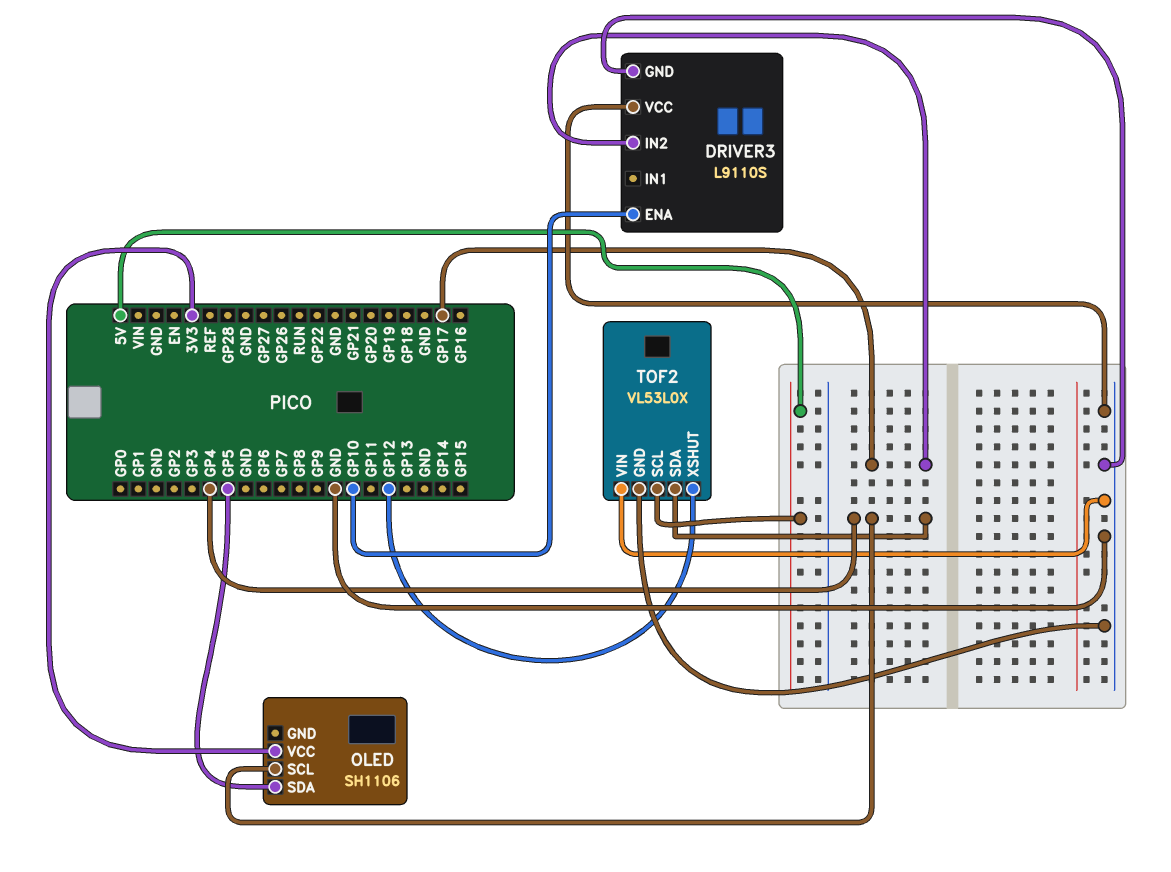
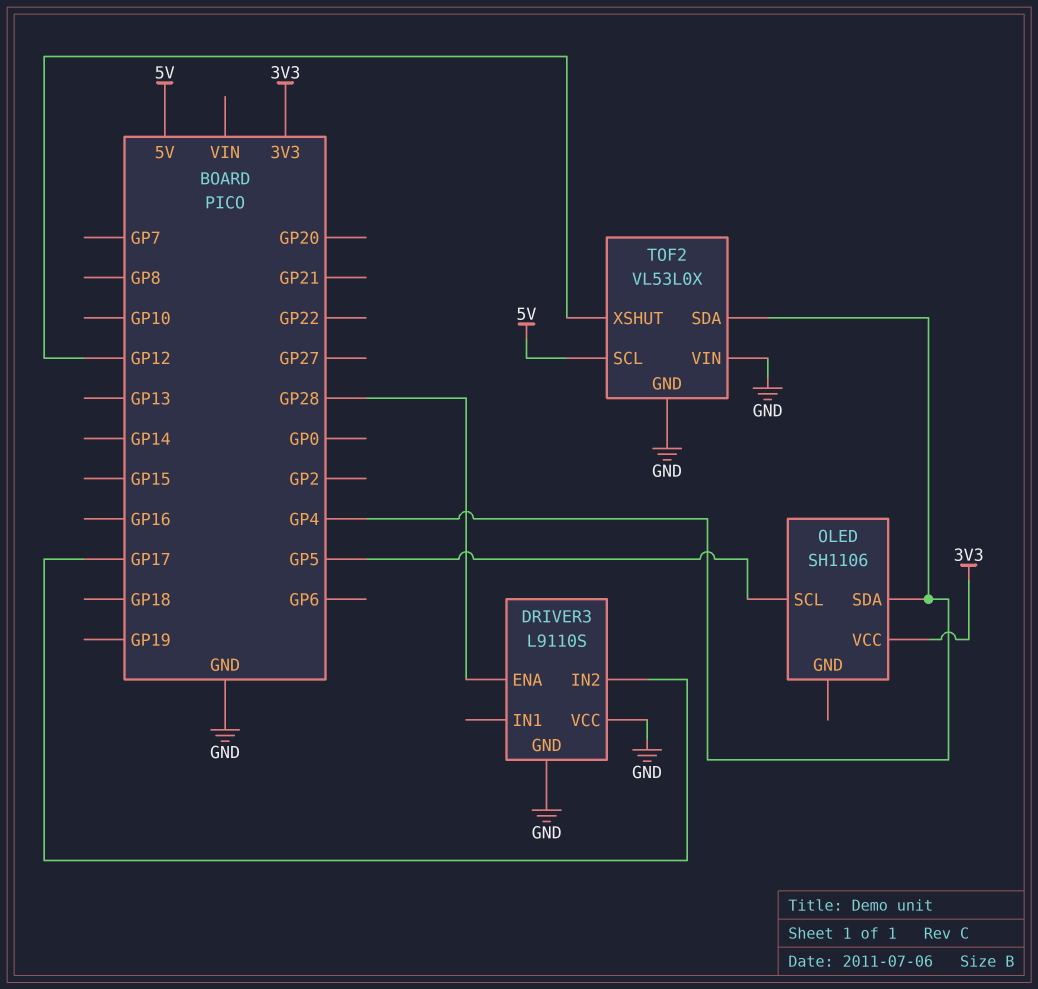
DRIVER3 pin ENA: GP10 -> GP28
OLED pin SCL: GP4 -> GP5
OLED pin SDA: GP5 -> GP4

